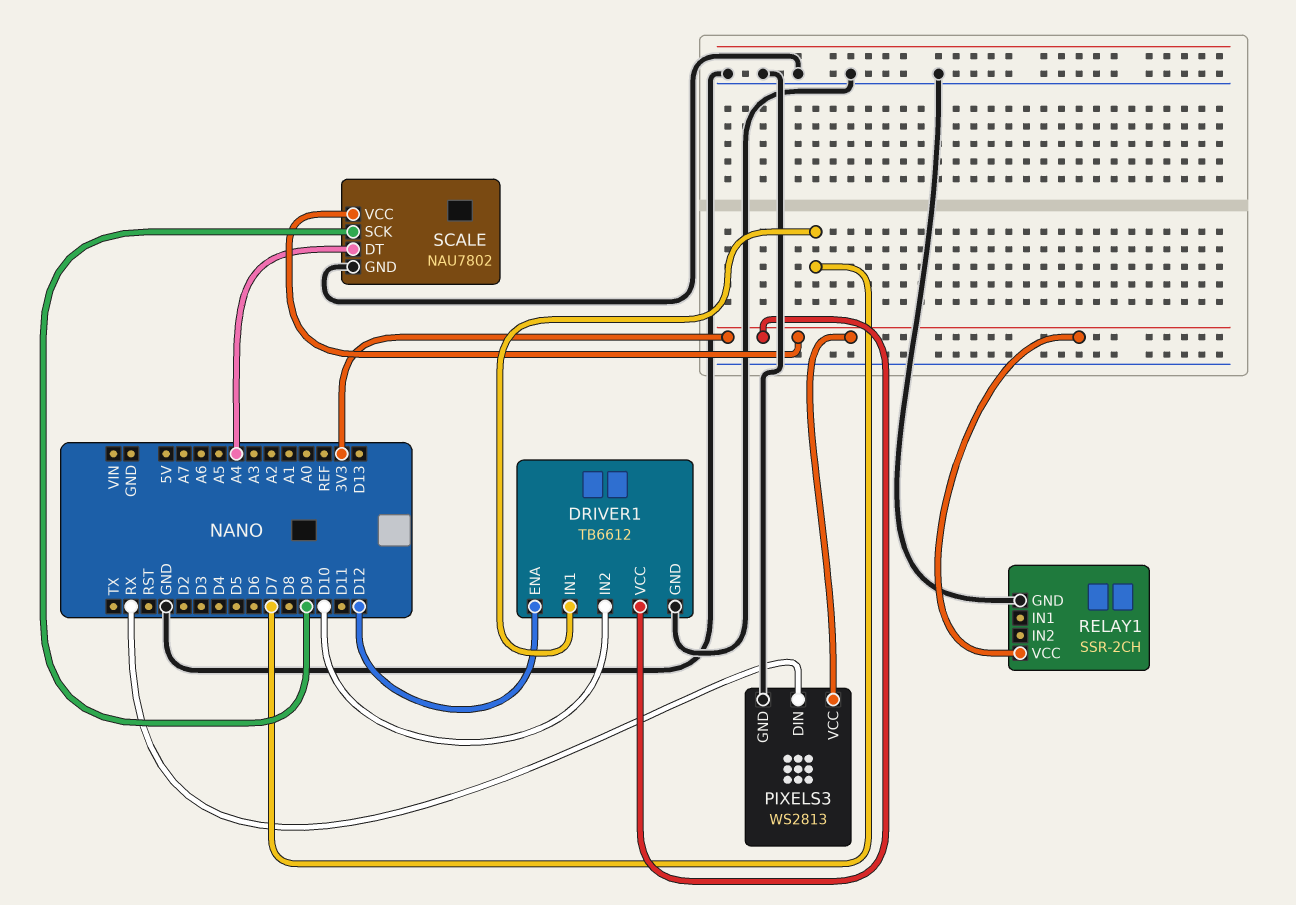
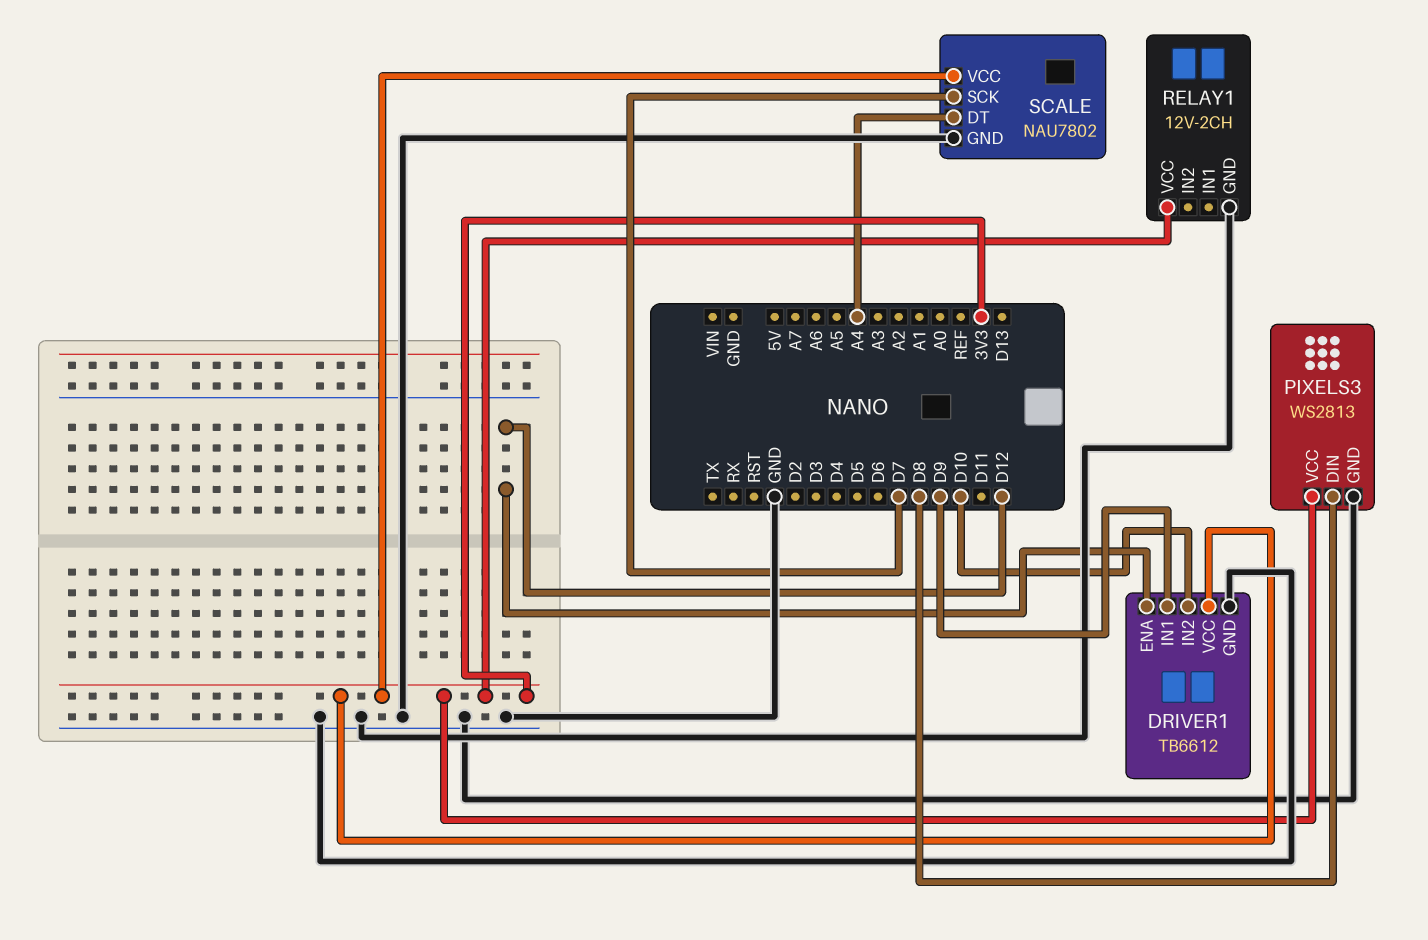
DRIVER1 pin IN1: D7 -> D9
PIXELS3 pin DIN: RX -> D8
RELAY1: SSR-2CH -> 12V-2CH
SCALE pin SCK: D9 -> D7

